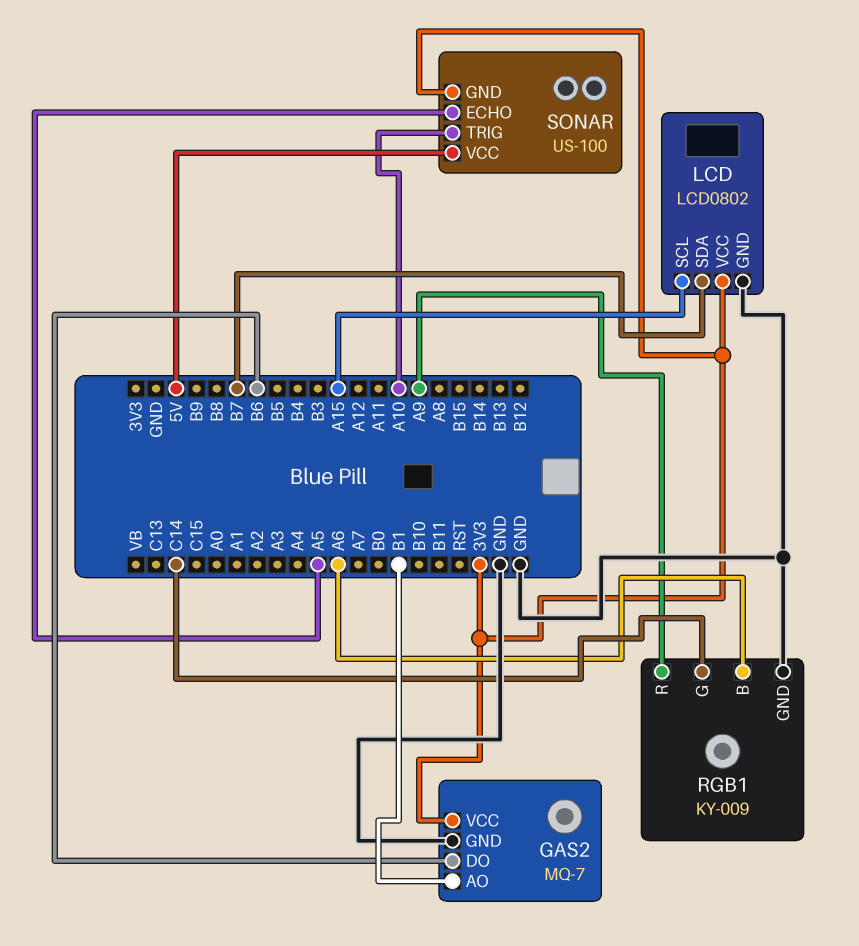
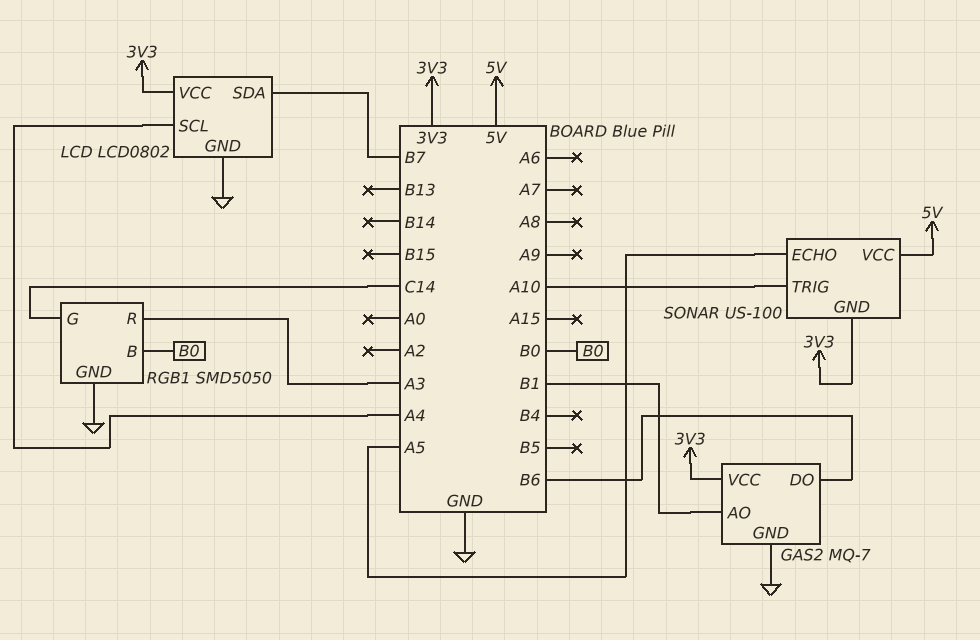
LCD pin SCL: A15 -> A4
RGB1: KY-009 -> SMD5050
RGB1 pin B: A6 -> B0
RGB1 pin R: A9 -> A3

